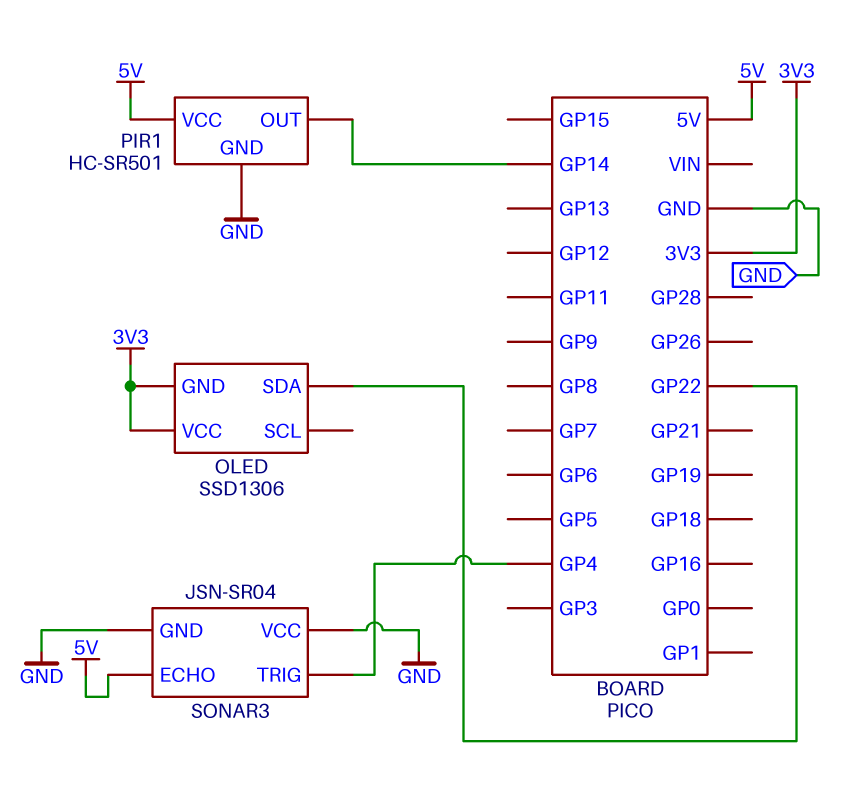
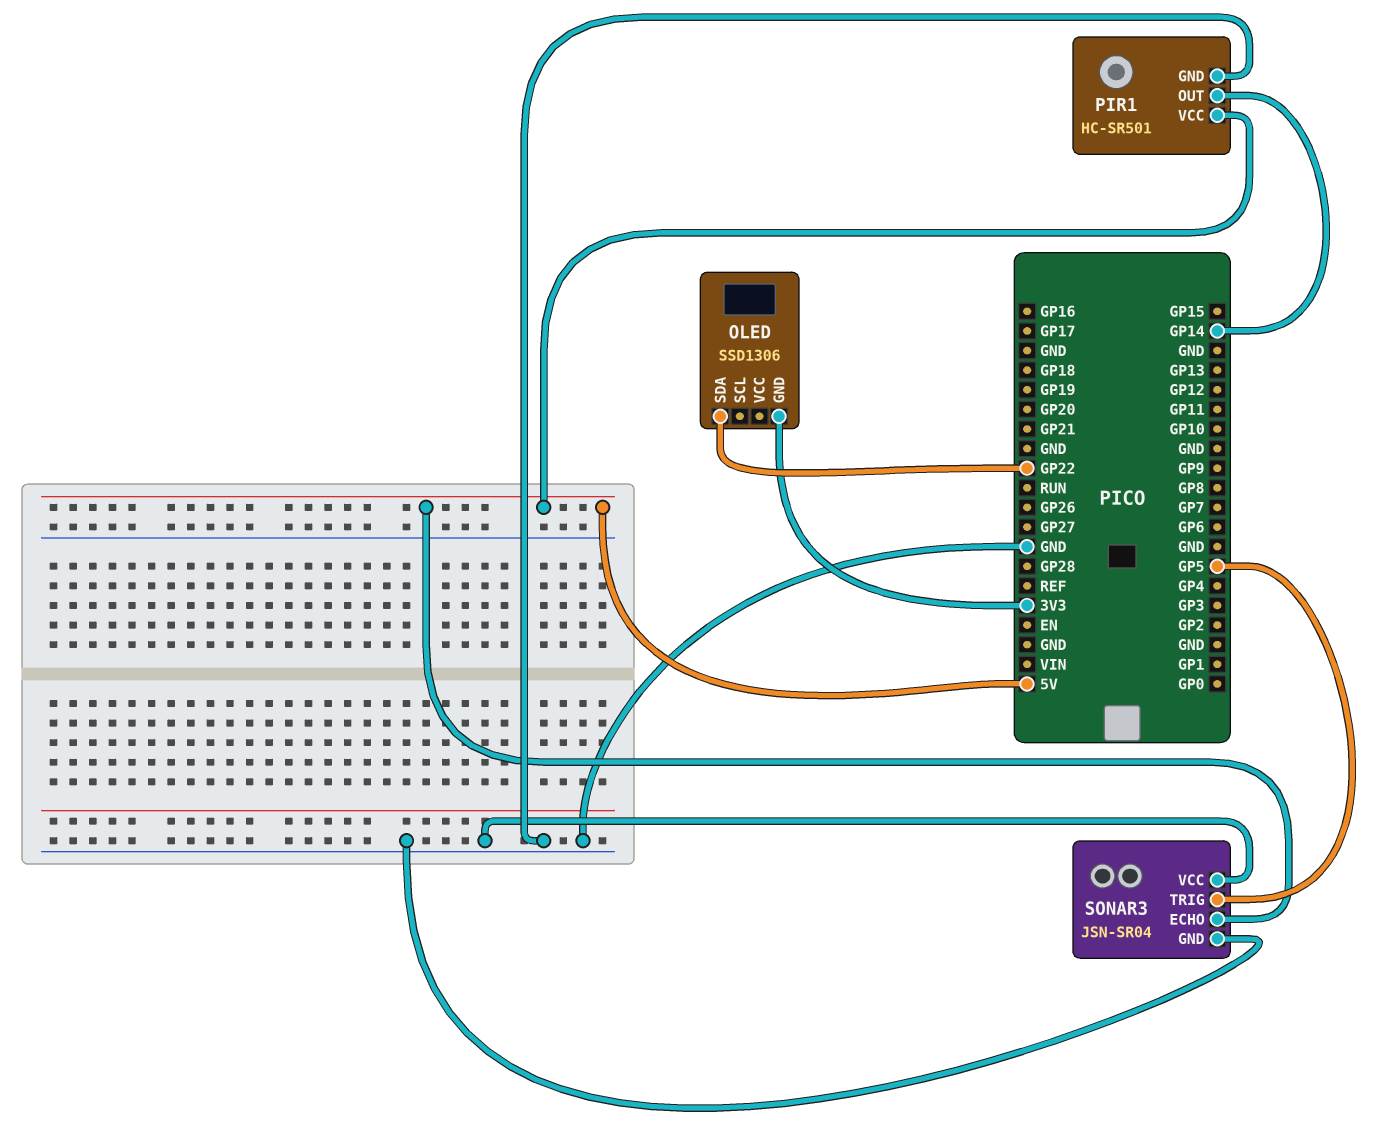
OLED pin VCC: 3V3 -> none
SONAR3 pin TRIG: GP4 -> GP5

